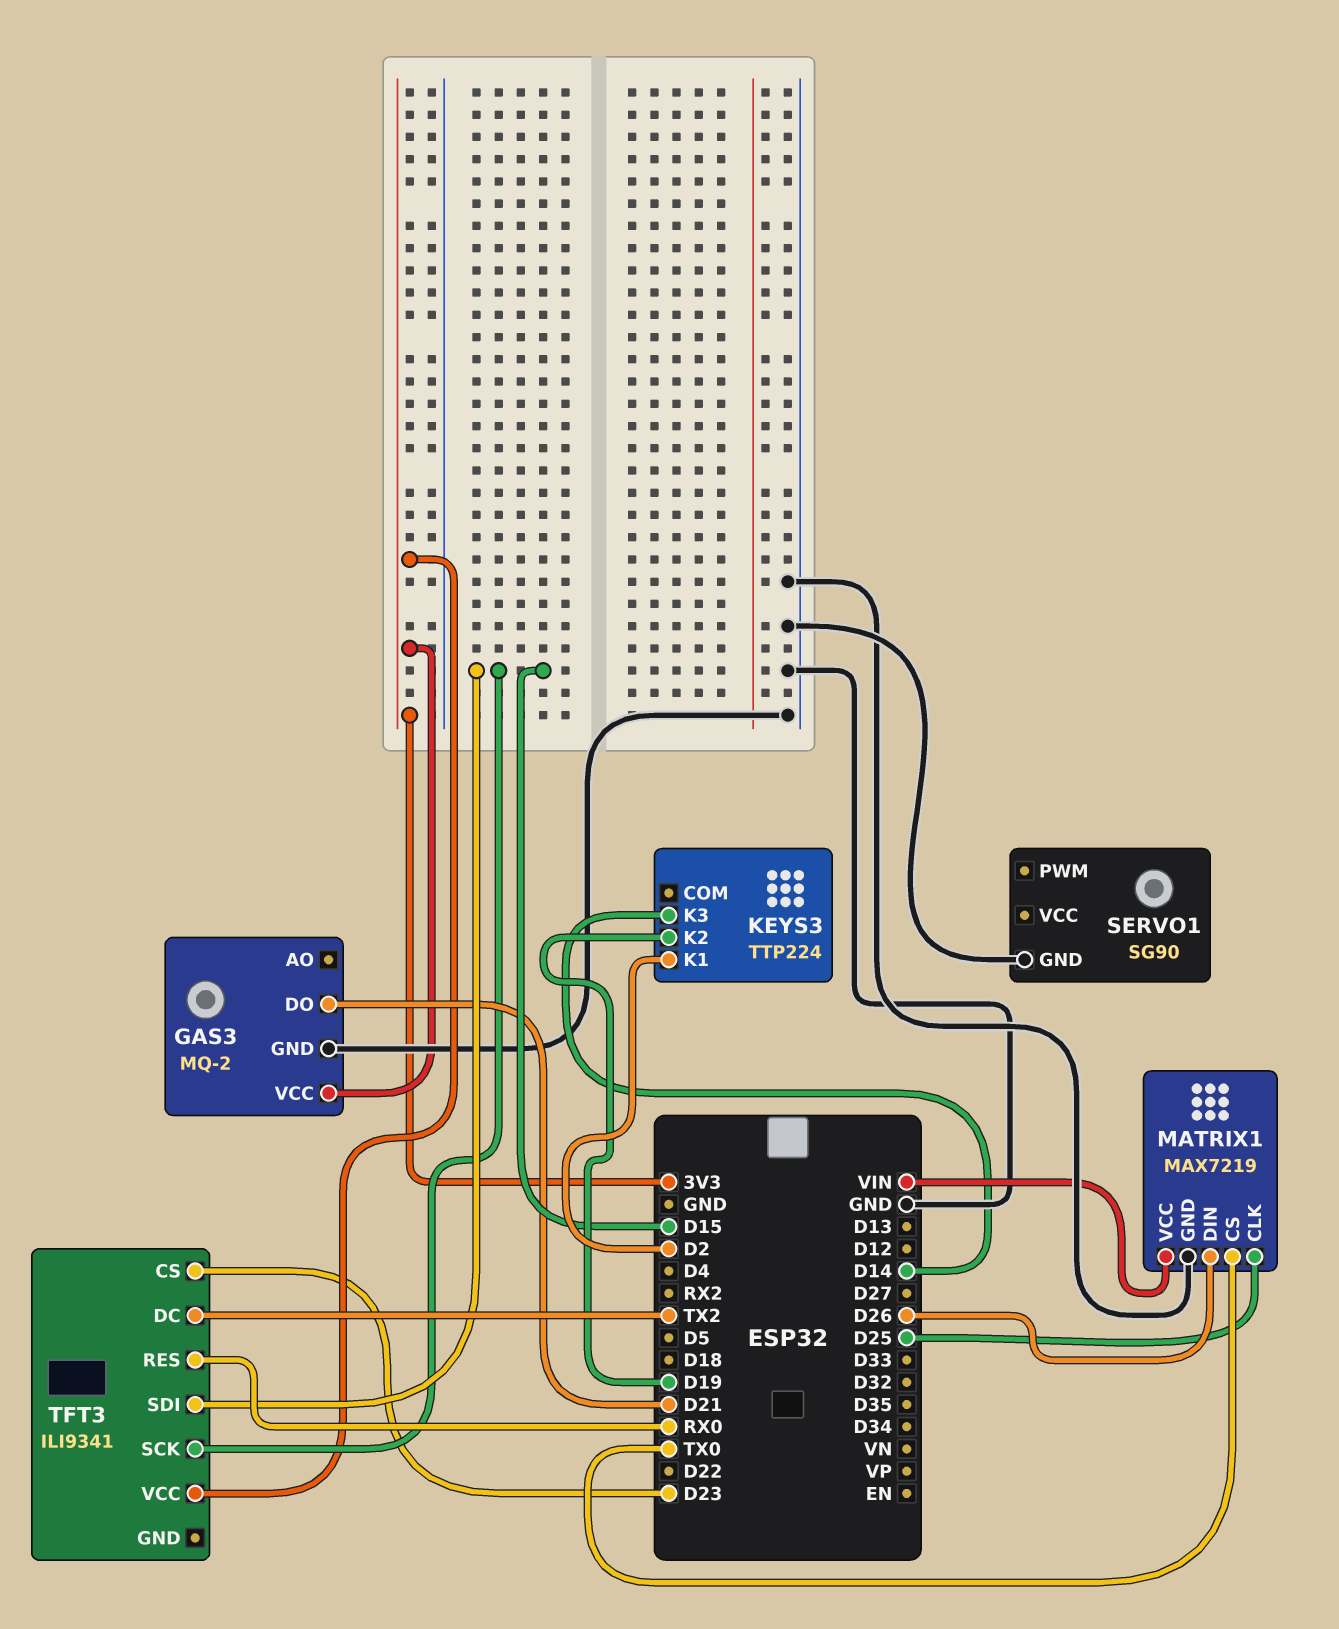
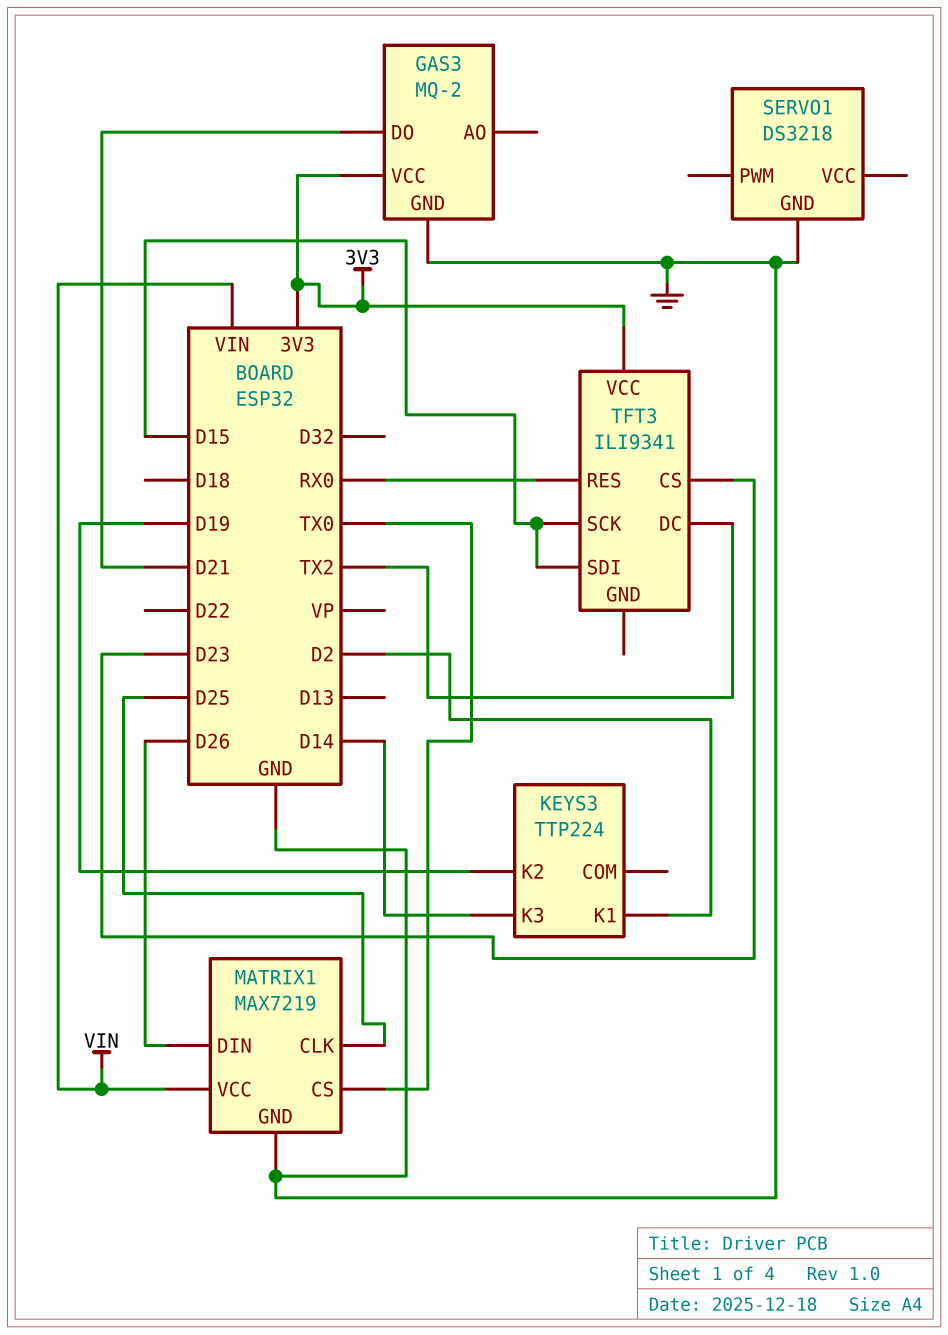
SERVO1: SG90 -> DS3218

